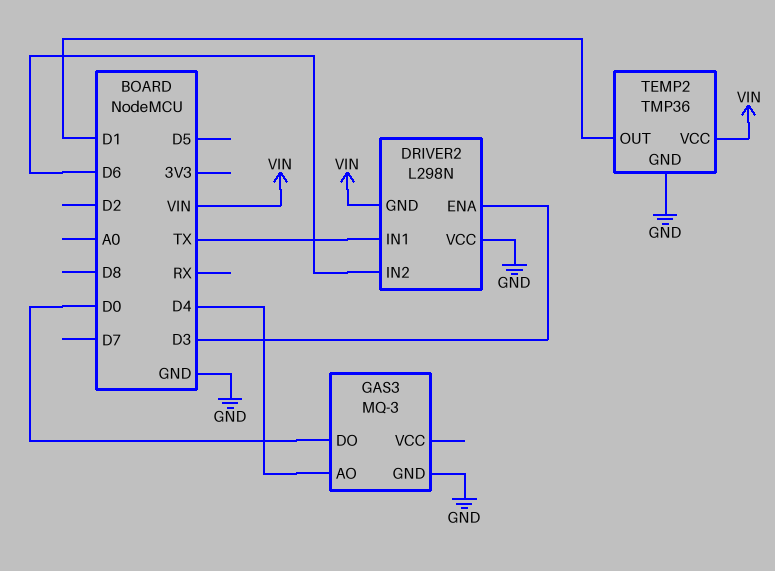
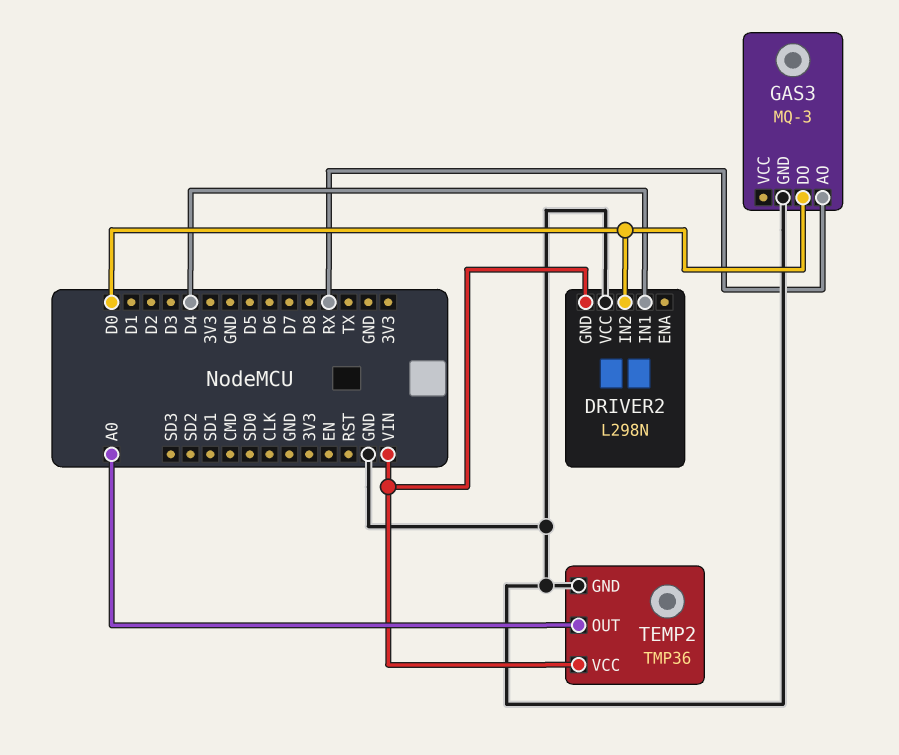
DRIVER2 pin ENA: D3 -> none
DRIVER2 pin IN1: TX -> D4
DRIVER2 pin IN2: D6 -> D0
GAS3 pin AO: D4 -> RX
TEMP2 pin OUT: D1 -> A0

